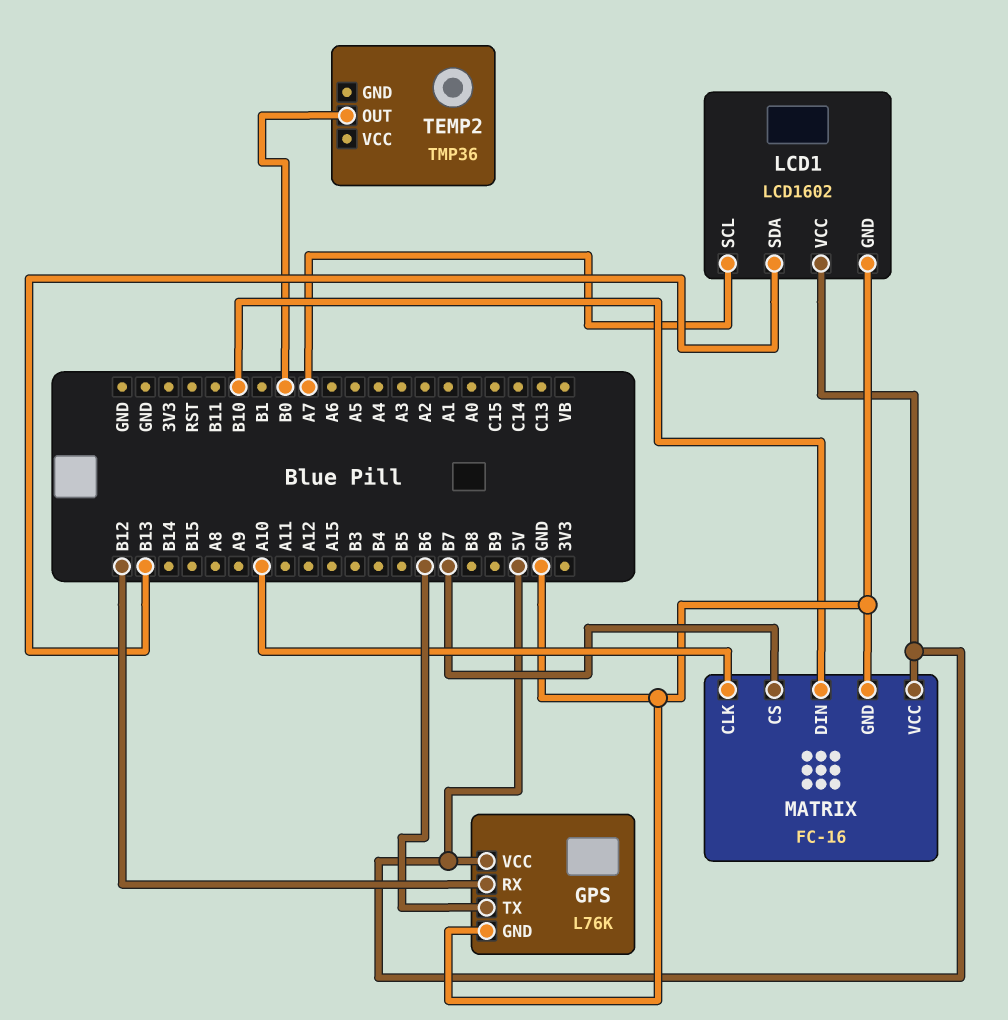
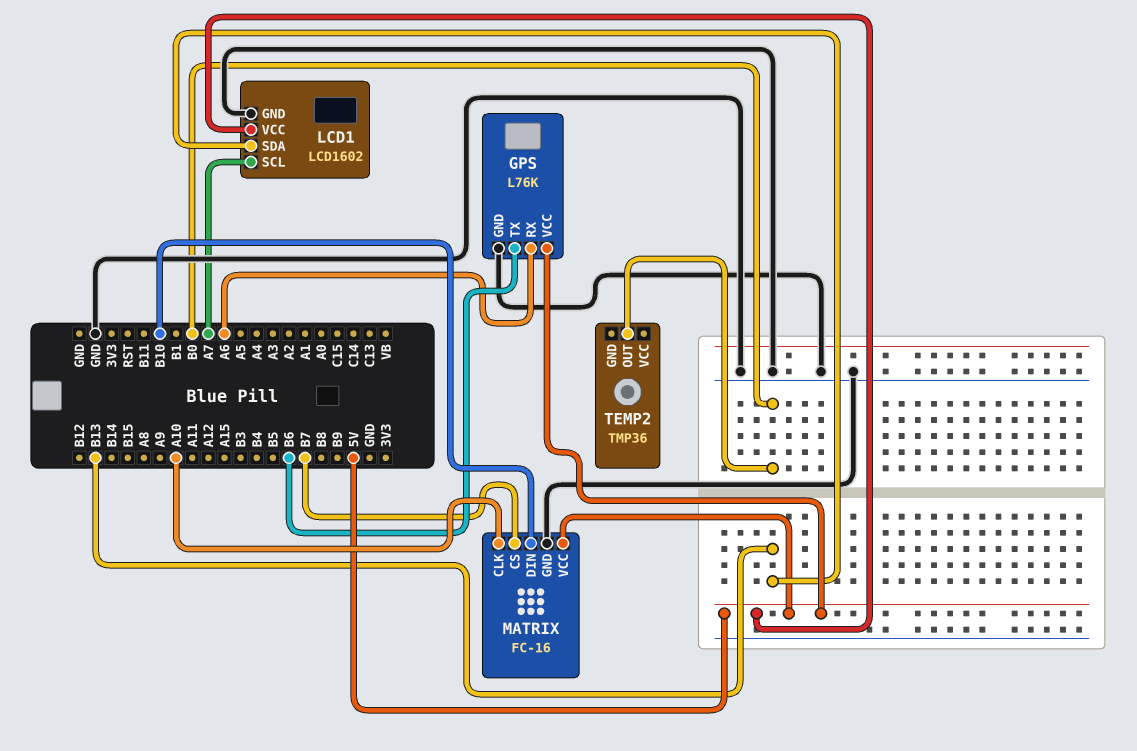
GPS pin RX: B12 -> A6

